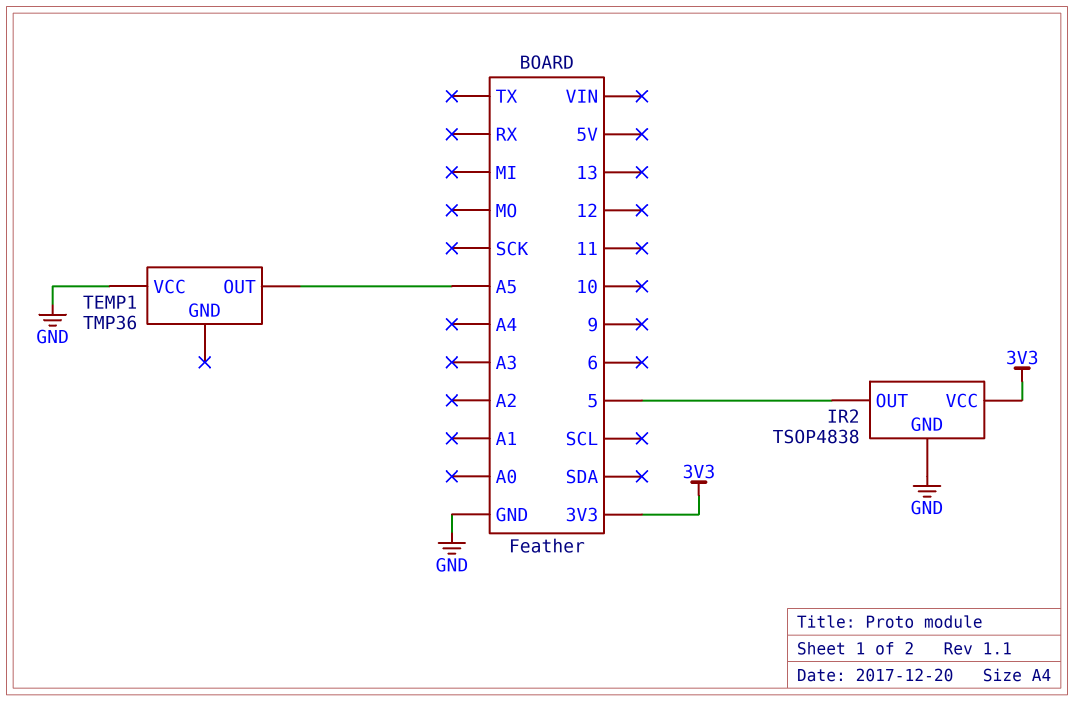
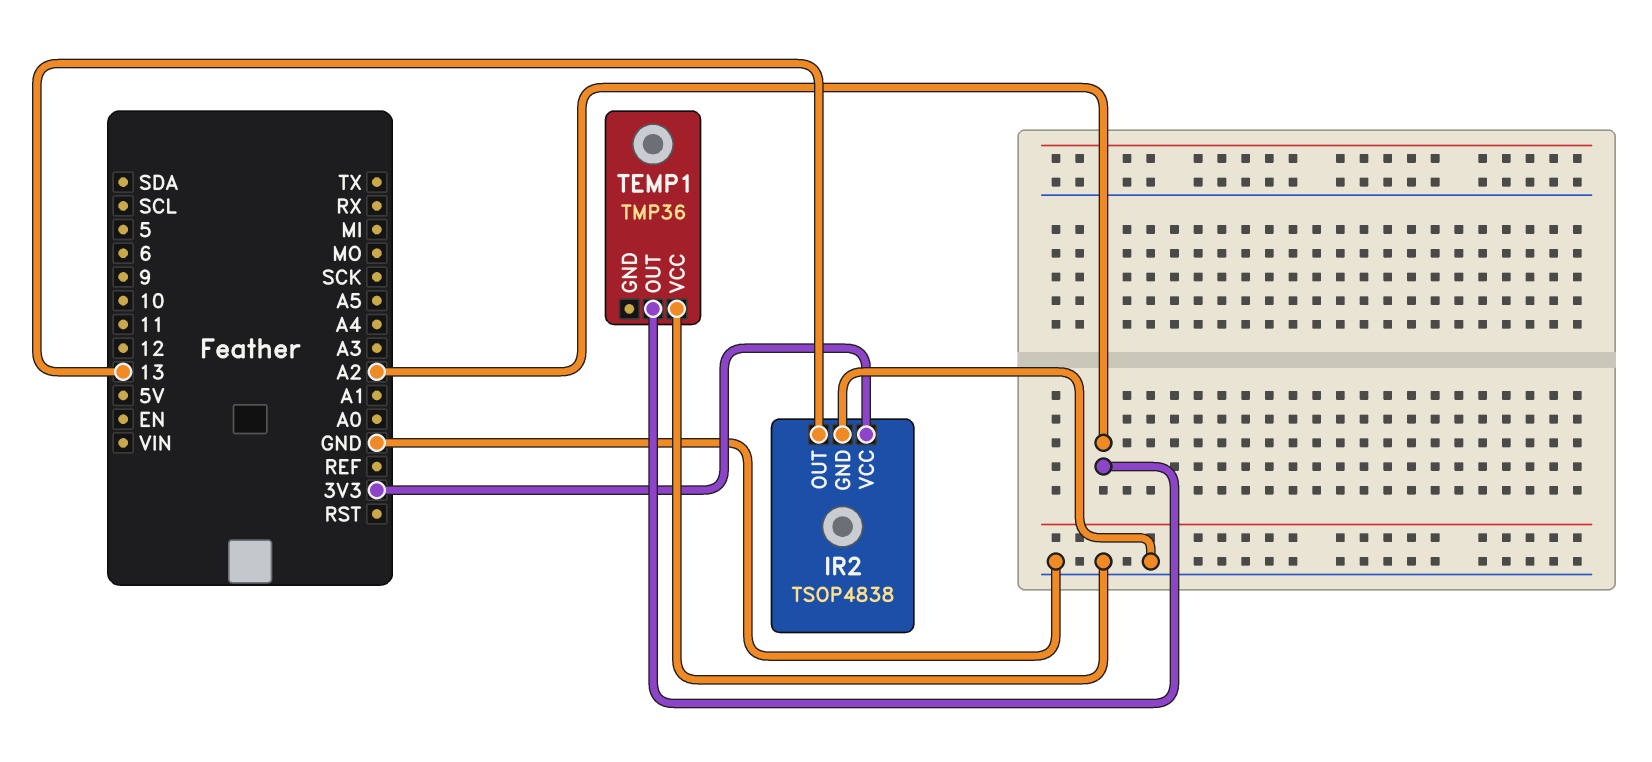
IR2 pin OUT: 5 -> 13
TEMP1 pin OUT: A5 -> A2

